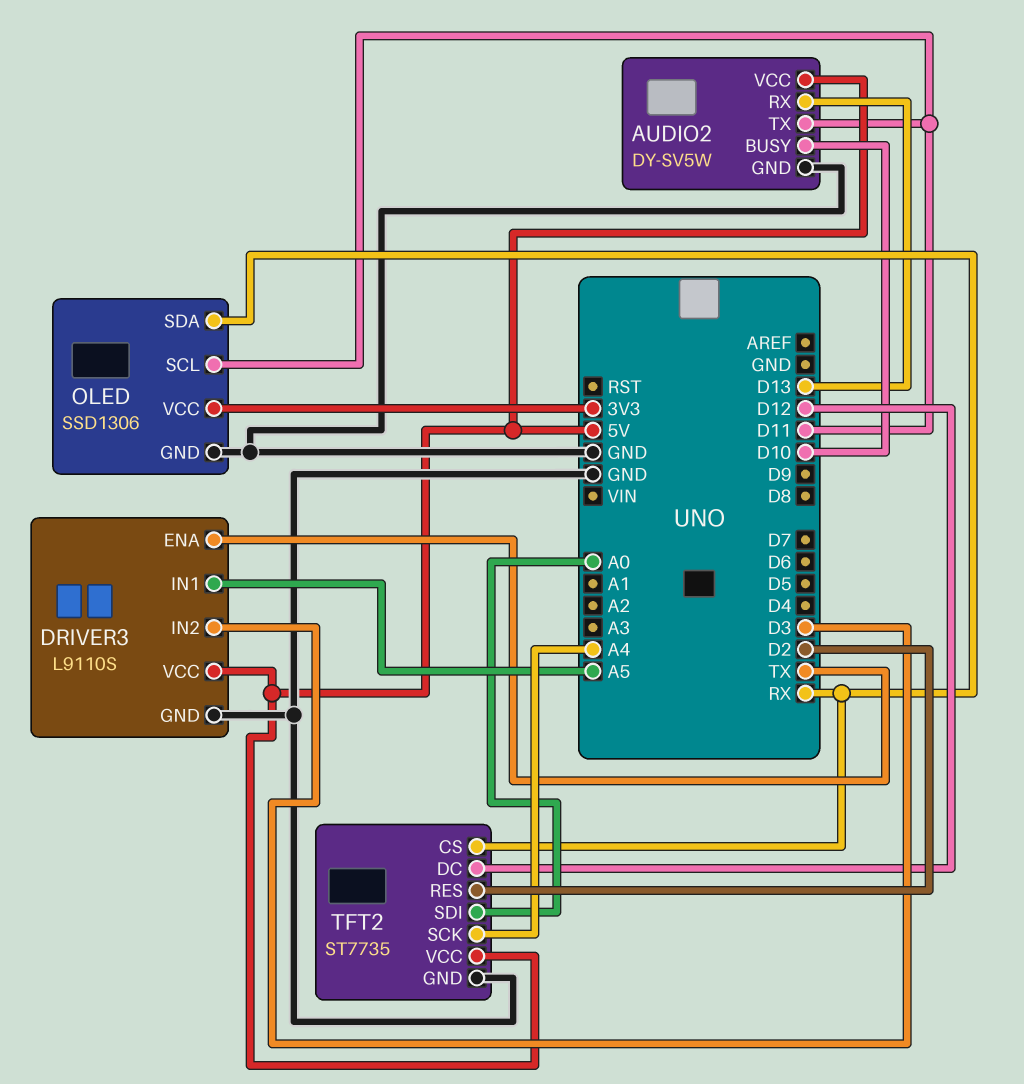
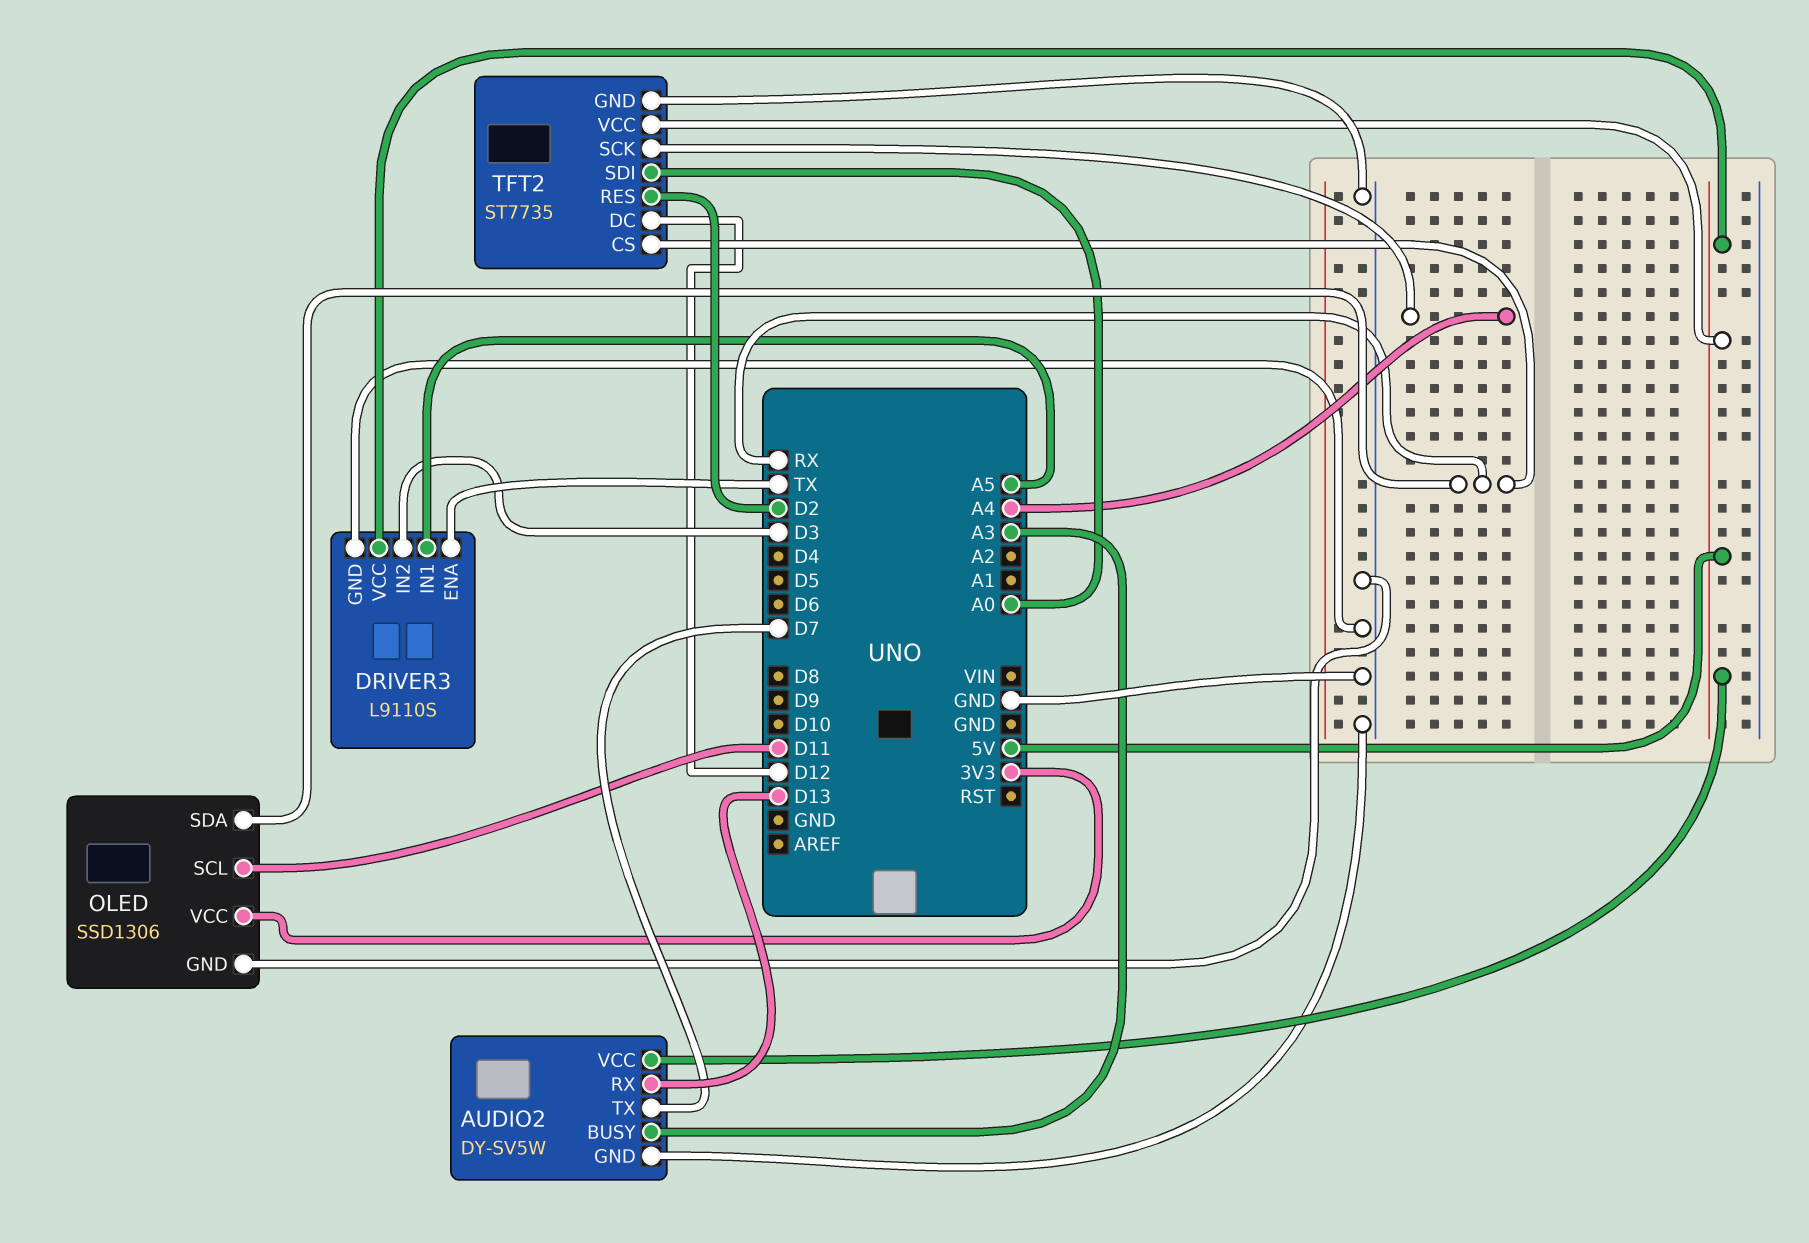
AUDIO2 pin BUSY: D10 -> A3
AUDIO2 pin TX: D11 -> D7

